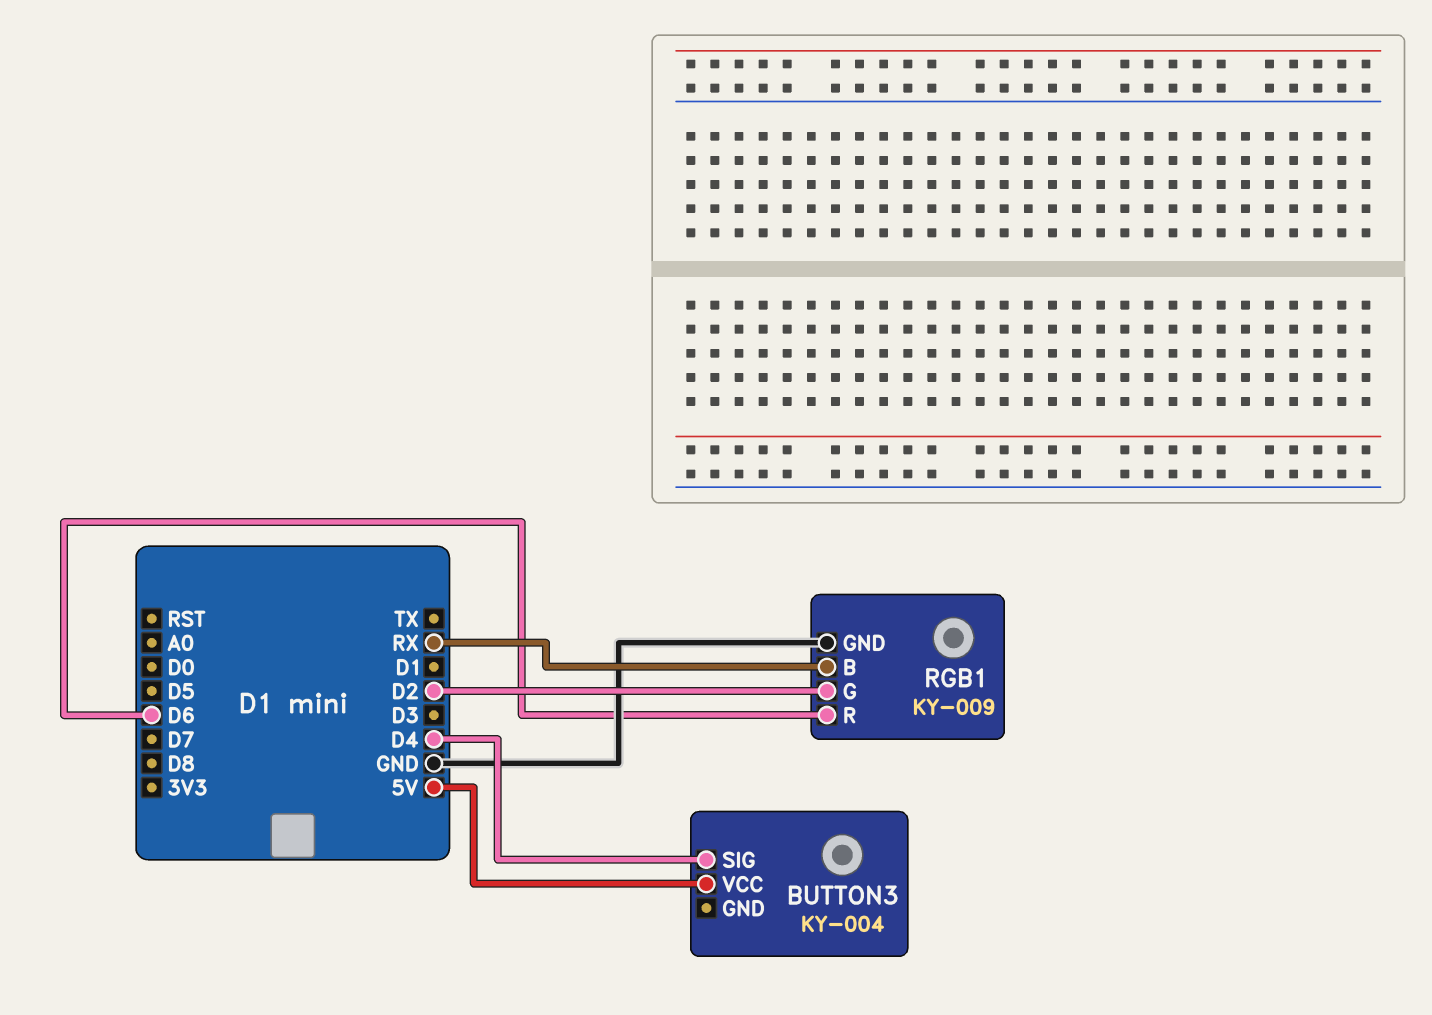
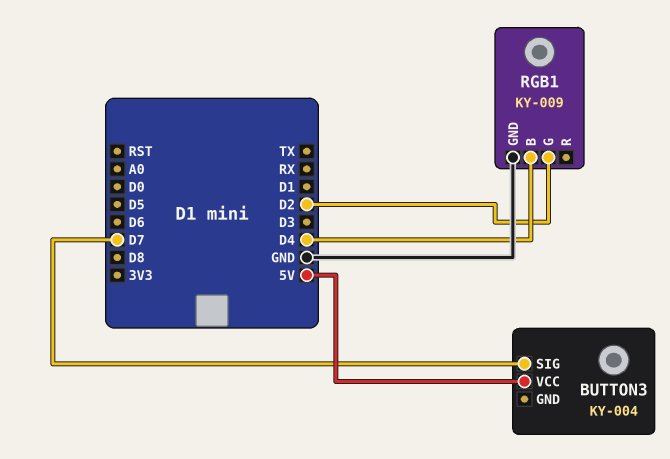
BUTTON3 pin SIG: D4 -> D7
RGB1 pin B: RX -> D4
RGB1 pin R: D6 -> none

